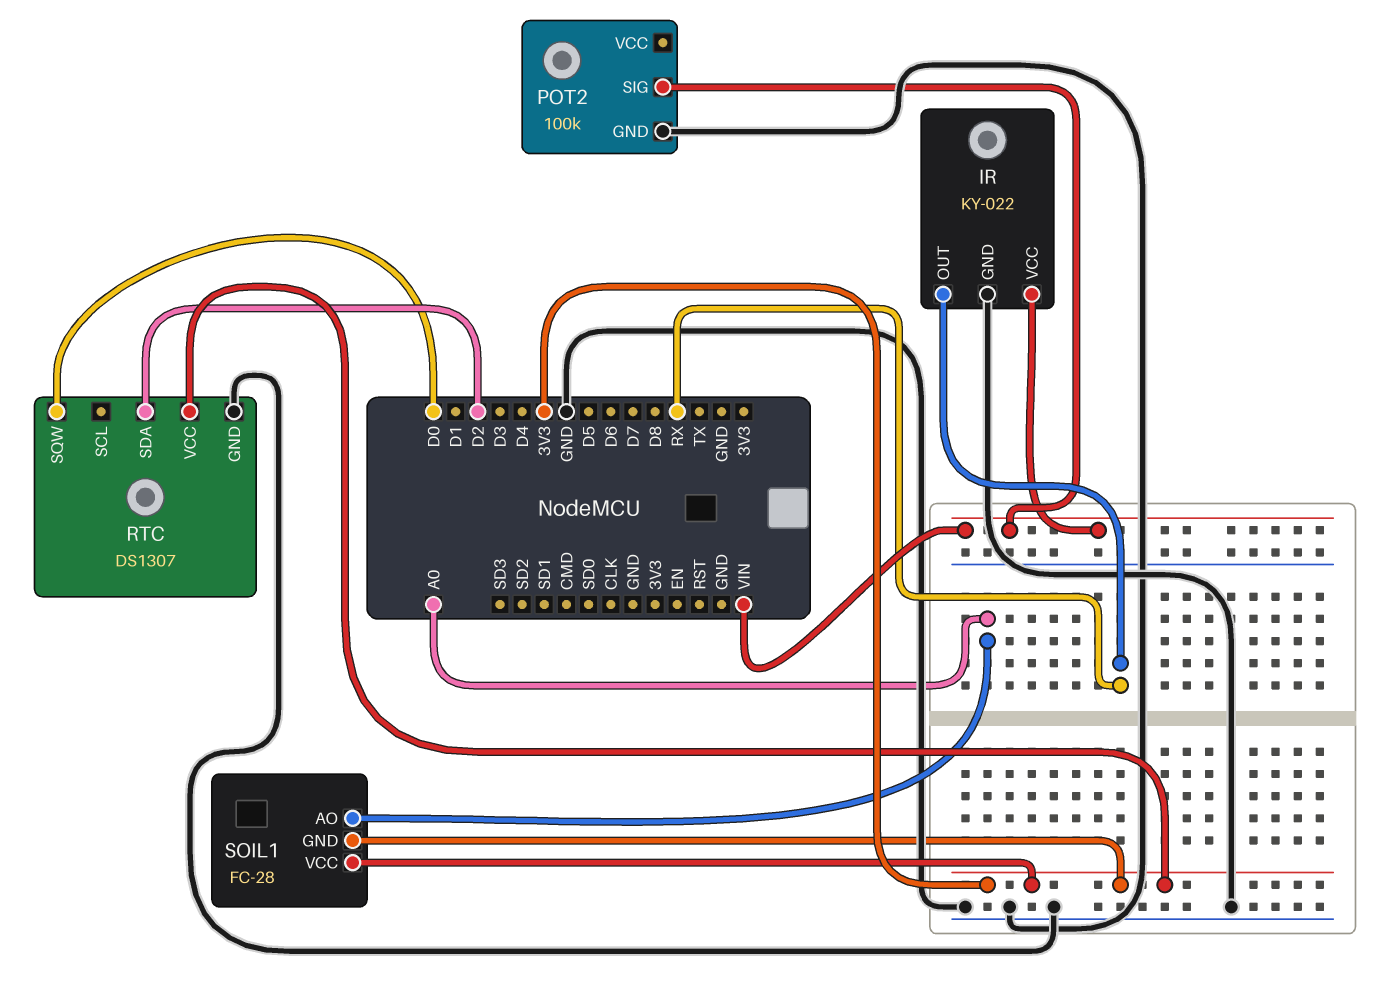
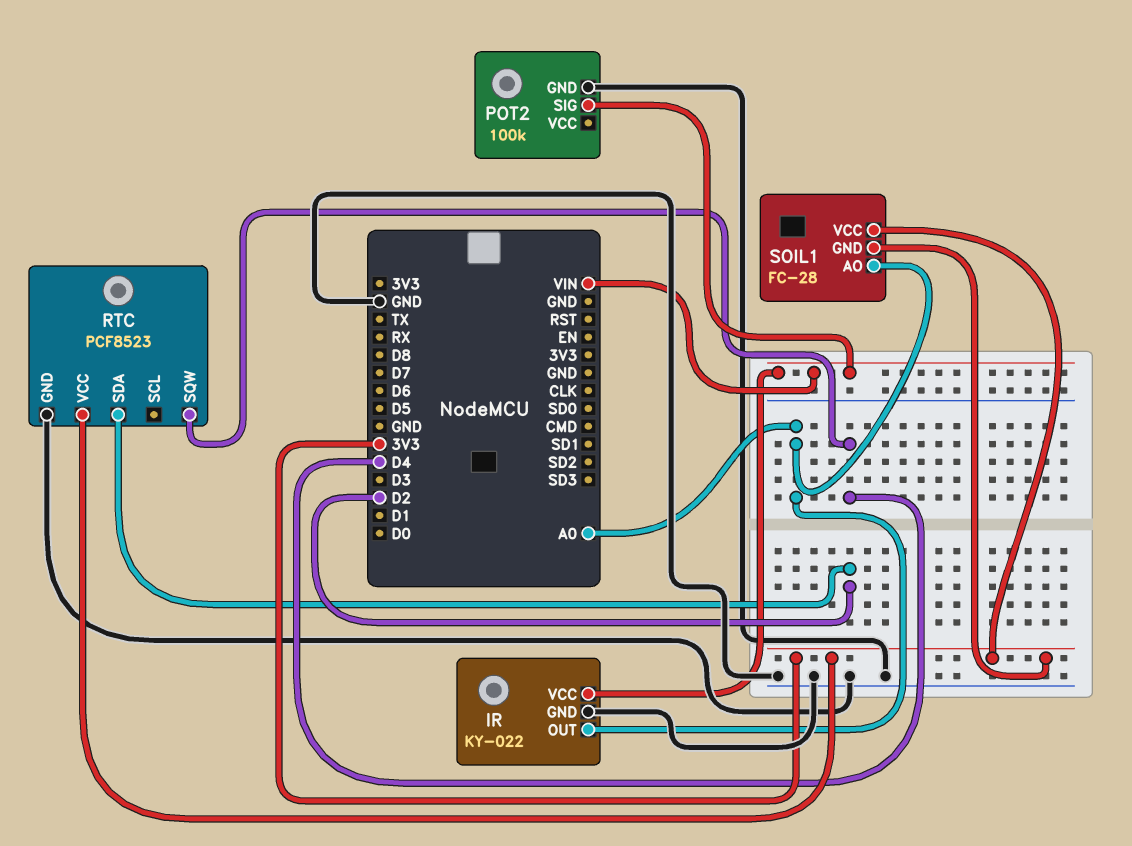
IR pin OUT: RX -> A0
RTC: DS1307 -> PCF8523
RTC pin SQW: D0 -> D4

